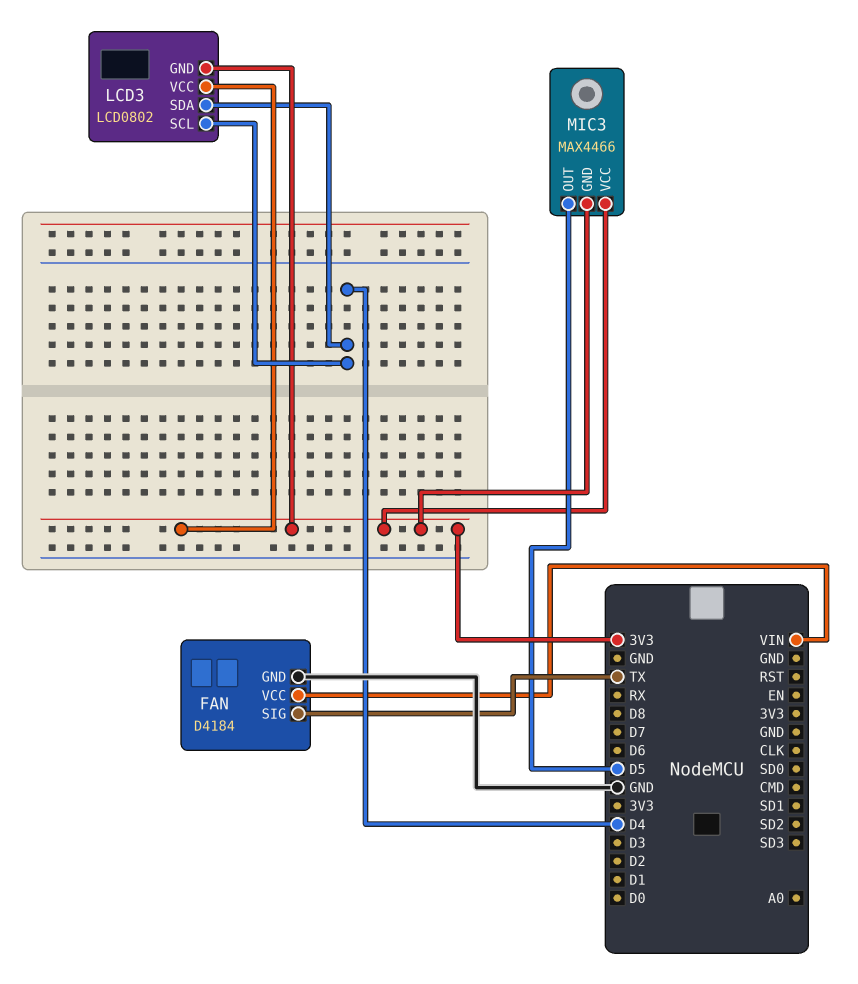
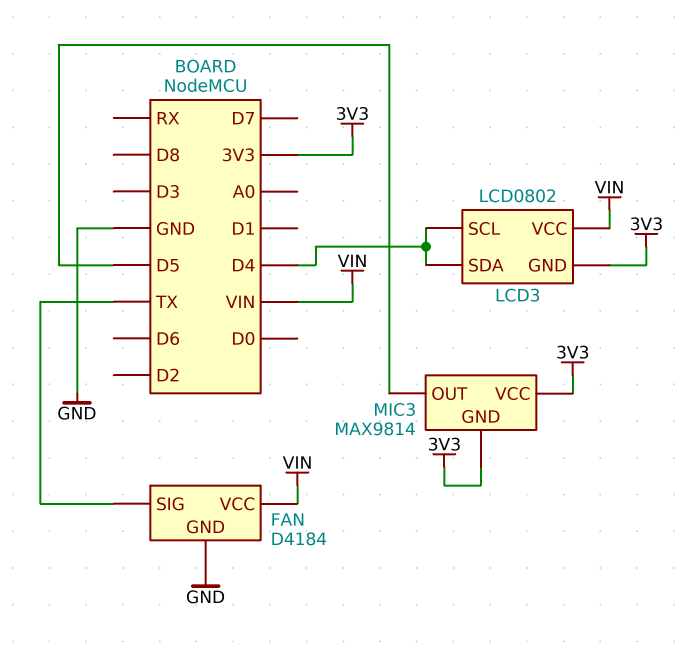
LCD3 pin VCC: 3V3 -> VIN
MIC3: MAX4466 -> MAX9814

